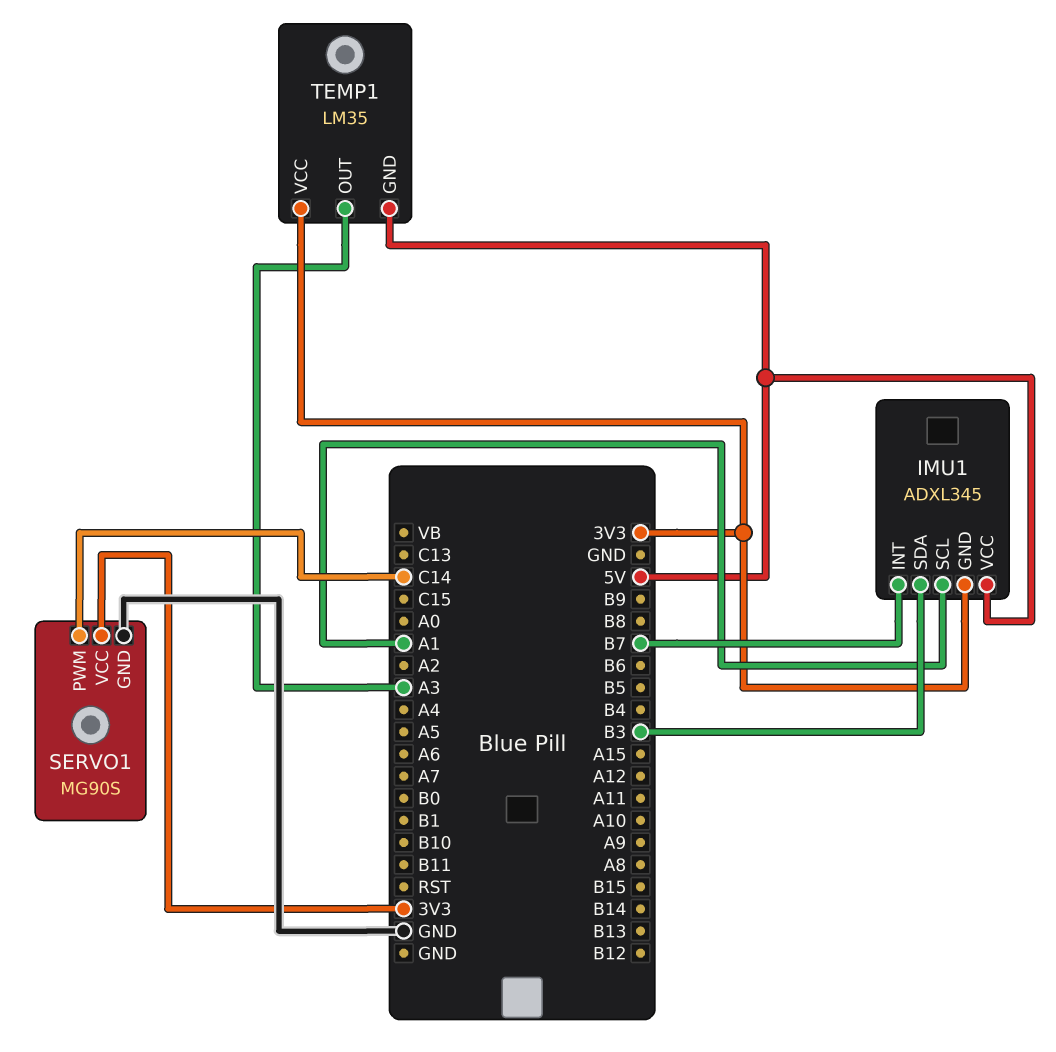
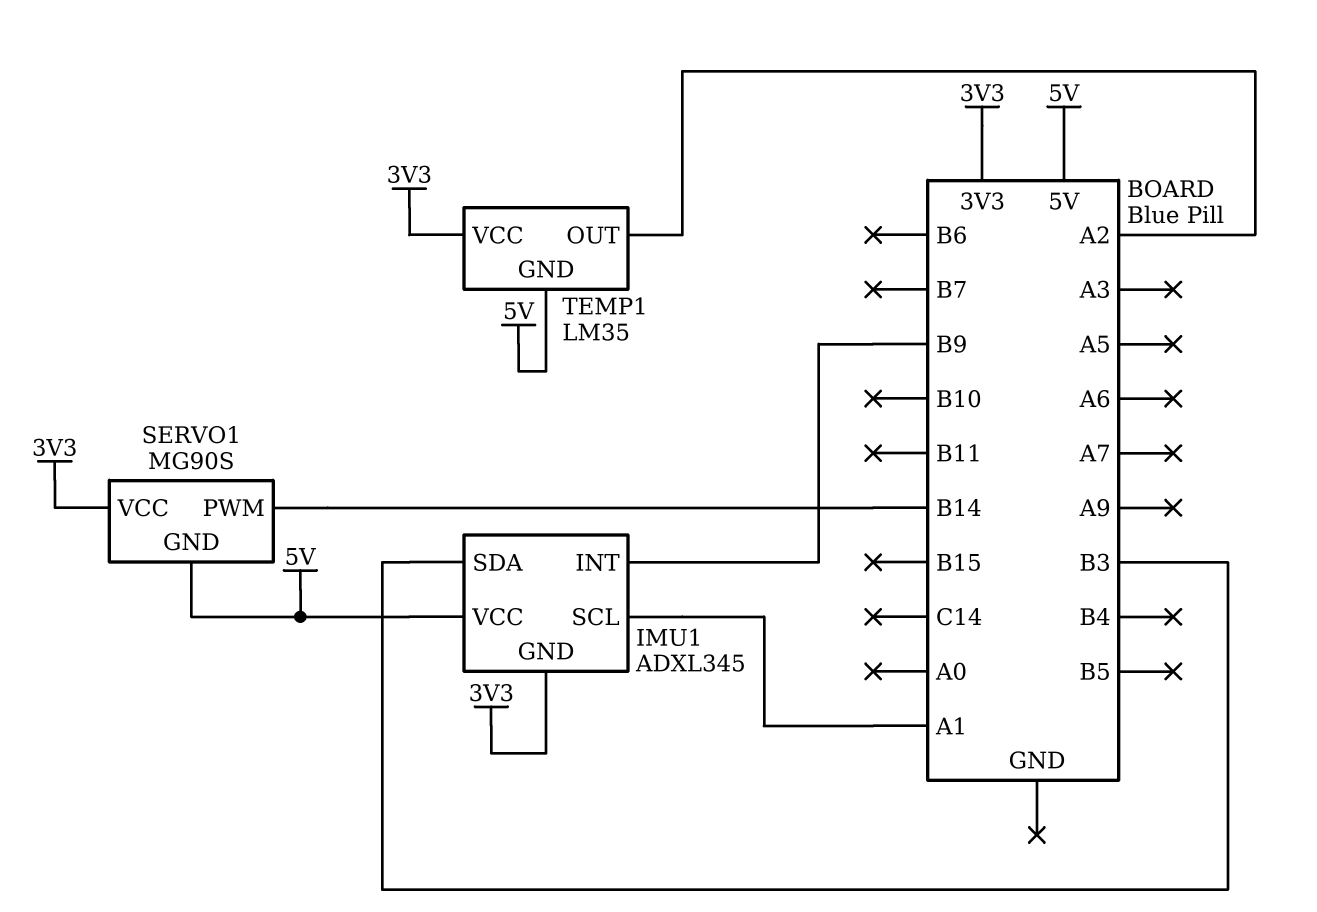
IMU1 pin INT: B7 -> B9
SERVO1 pin GND: GND -> 5V
SERVO1 pin PWM: C14 -> B14
TEMP1 pin OUT: A3 -> A2

